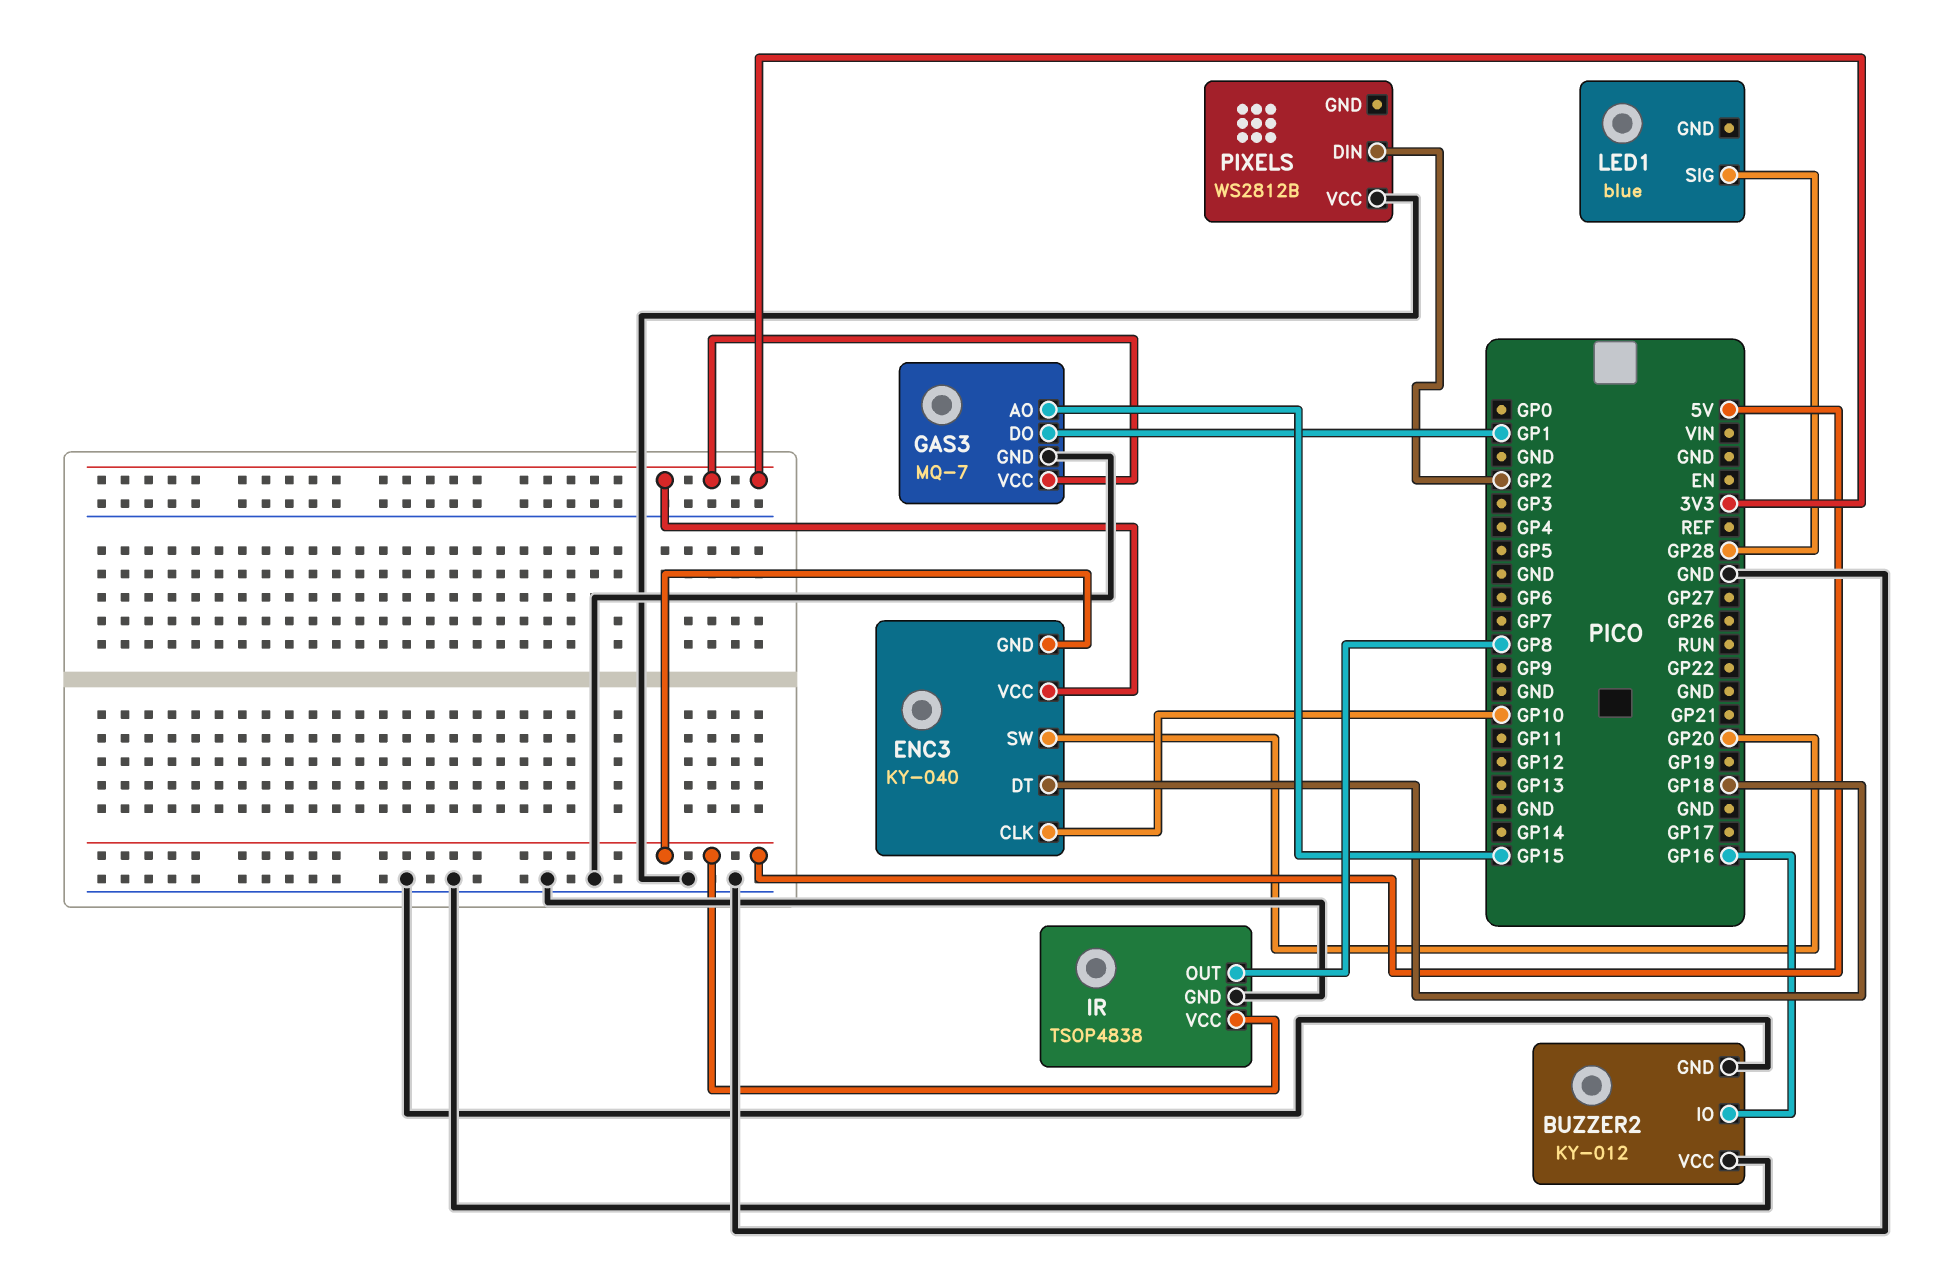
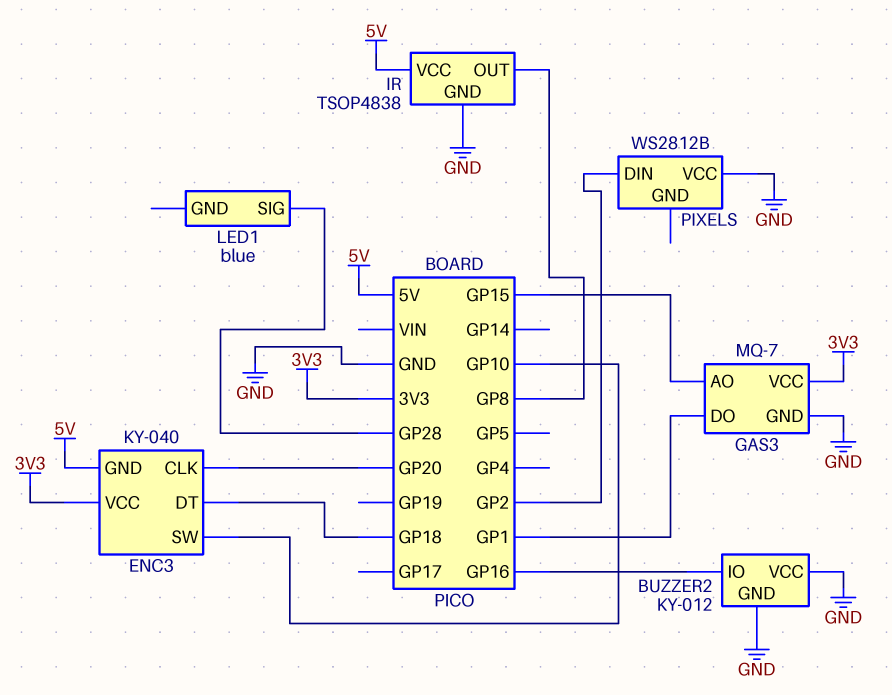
ENC3 pin CLK: GP10 -> GP20
ENC3 pin SW: GP20 -> GP10

